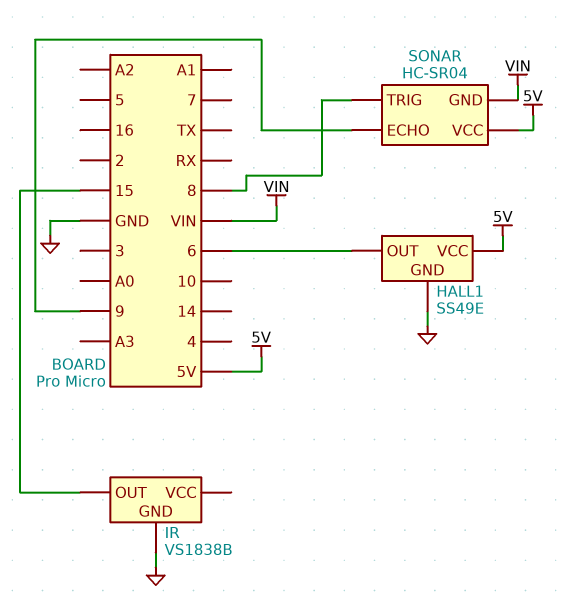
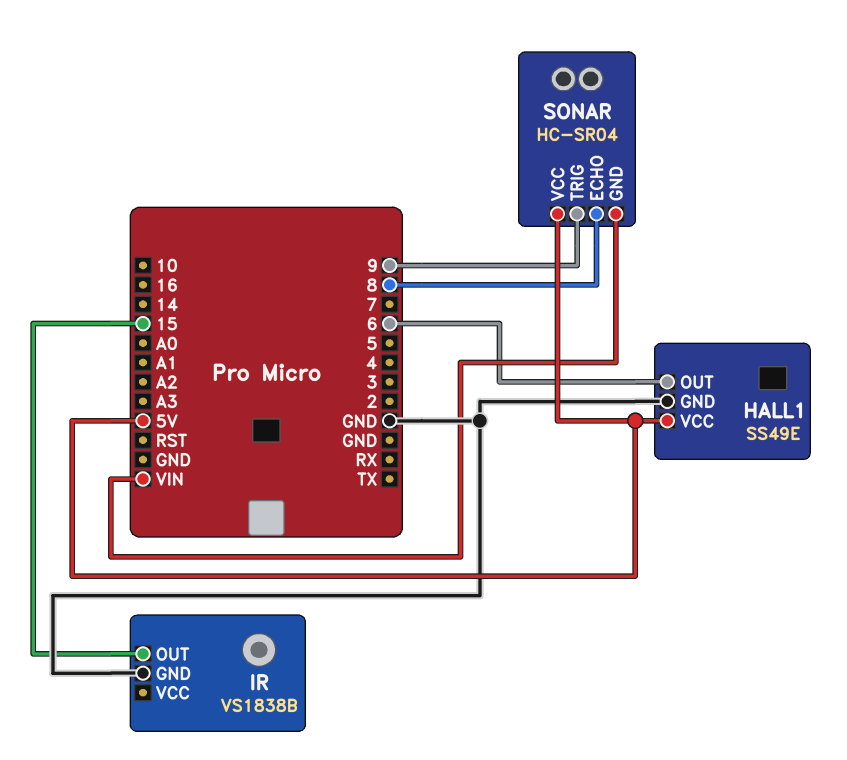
SONAR pin ECHO: 9 -> 8
SONAR pin TRIG: 8 -> 9

